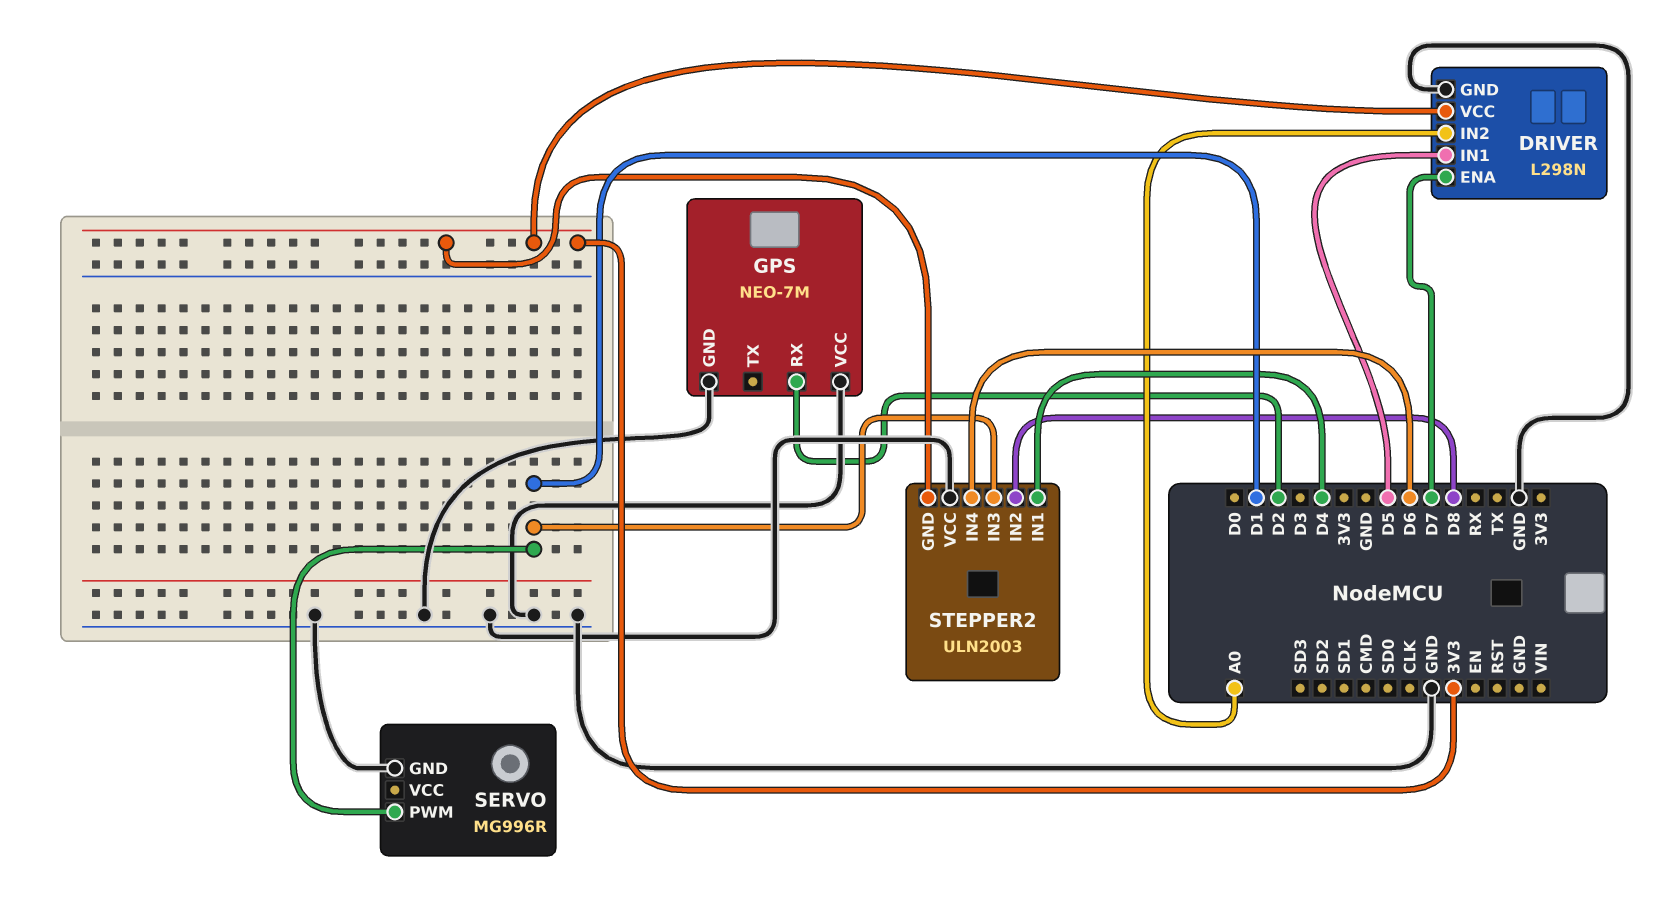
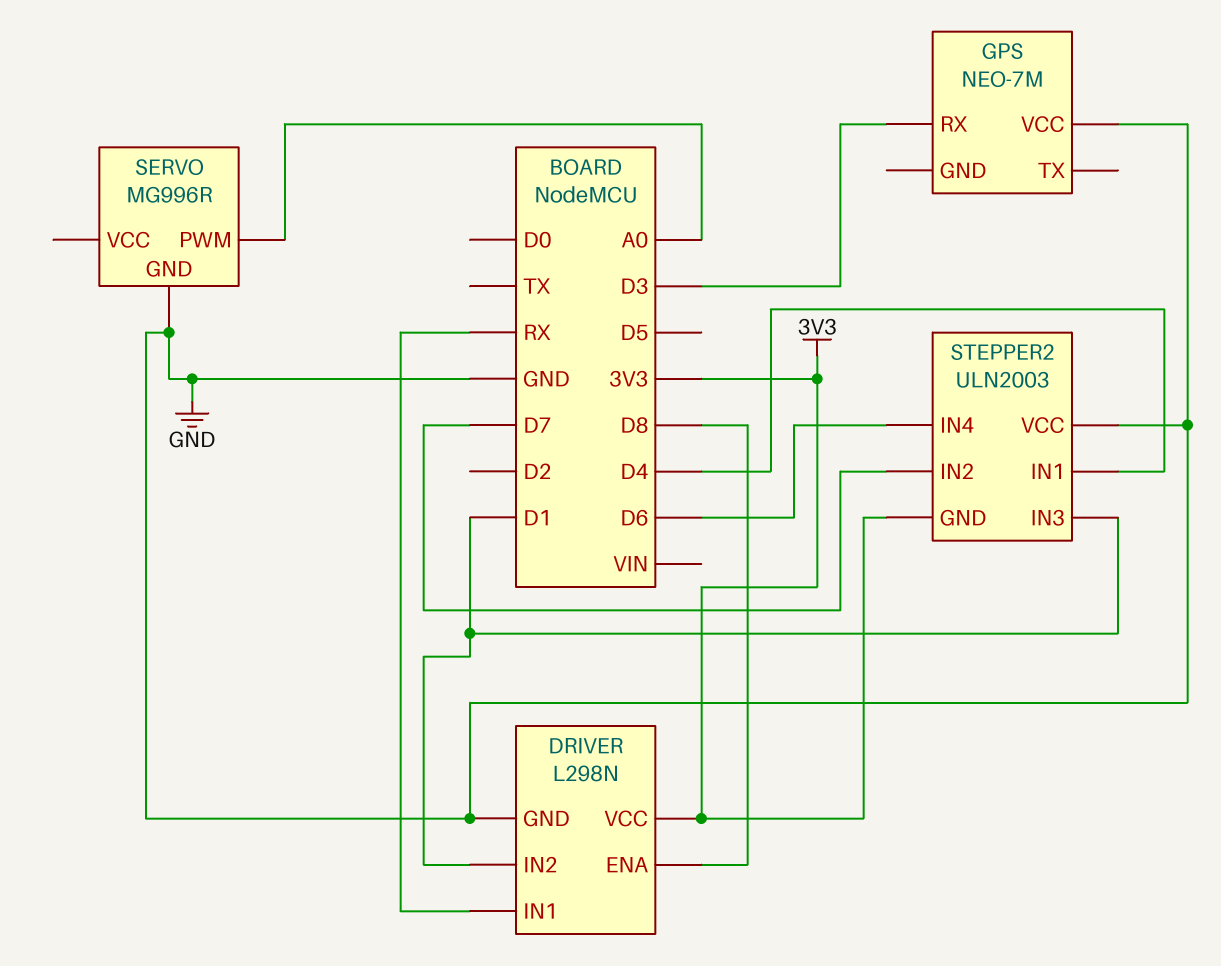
DRIVER pin ENA: D7 -> D8
DRIVER pin IN1: D5 -> RX
DRIVER pin IN2: A0 -> D1
GPS pin GND: GND -> none
GPS pin RX: D2 -> D3
SERVO pin PWM: D1 -> A0
STEPPER2 pin IN2: D8 -> D7

